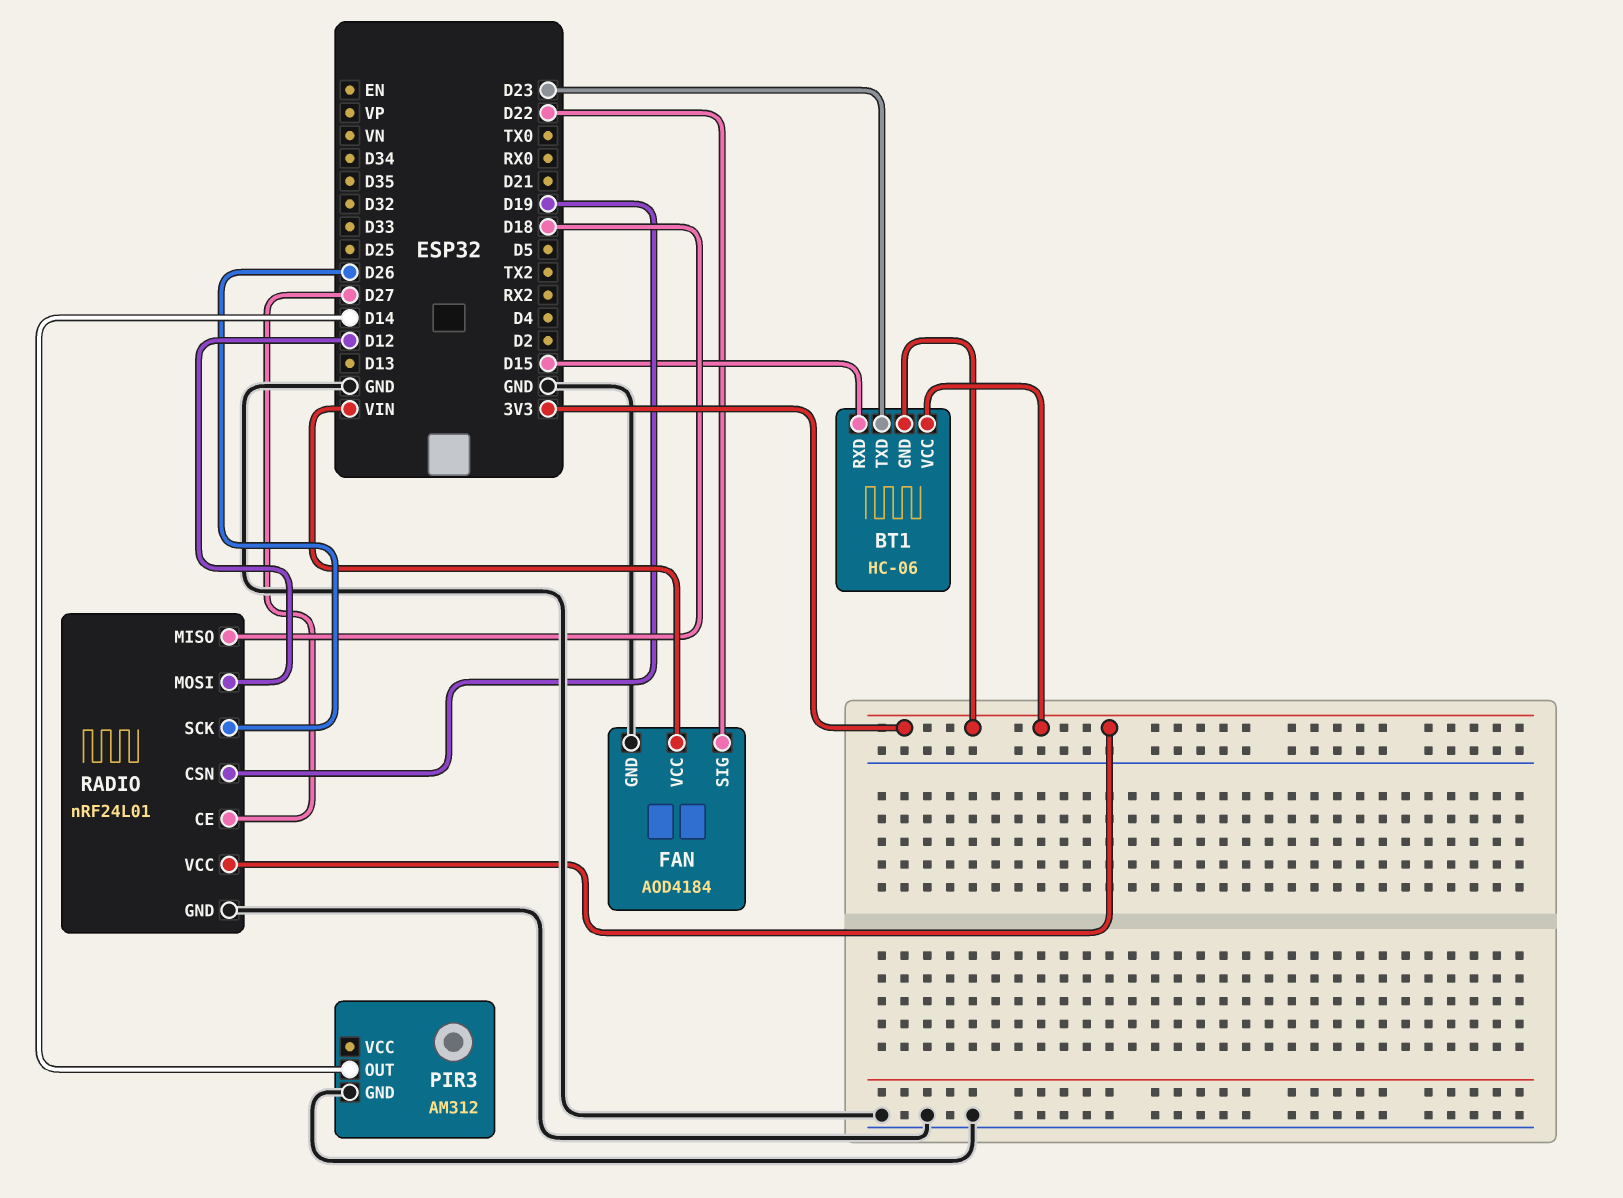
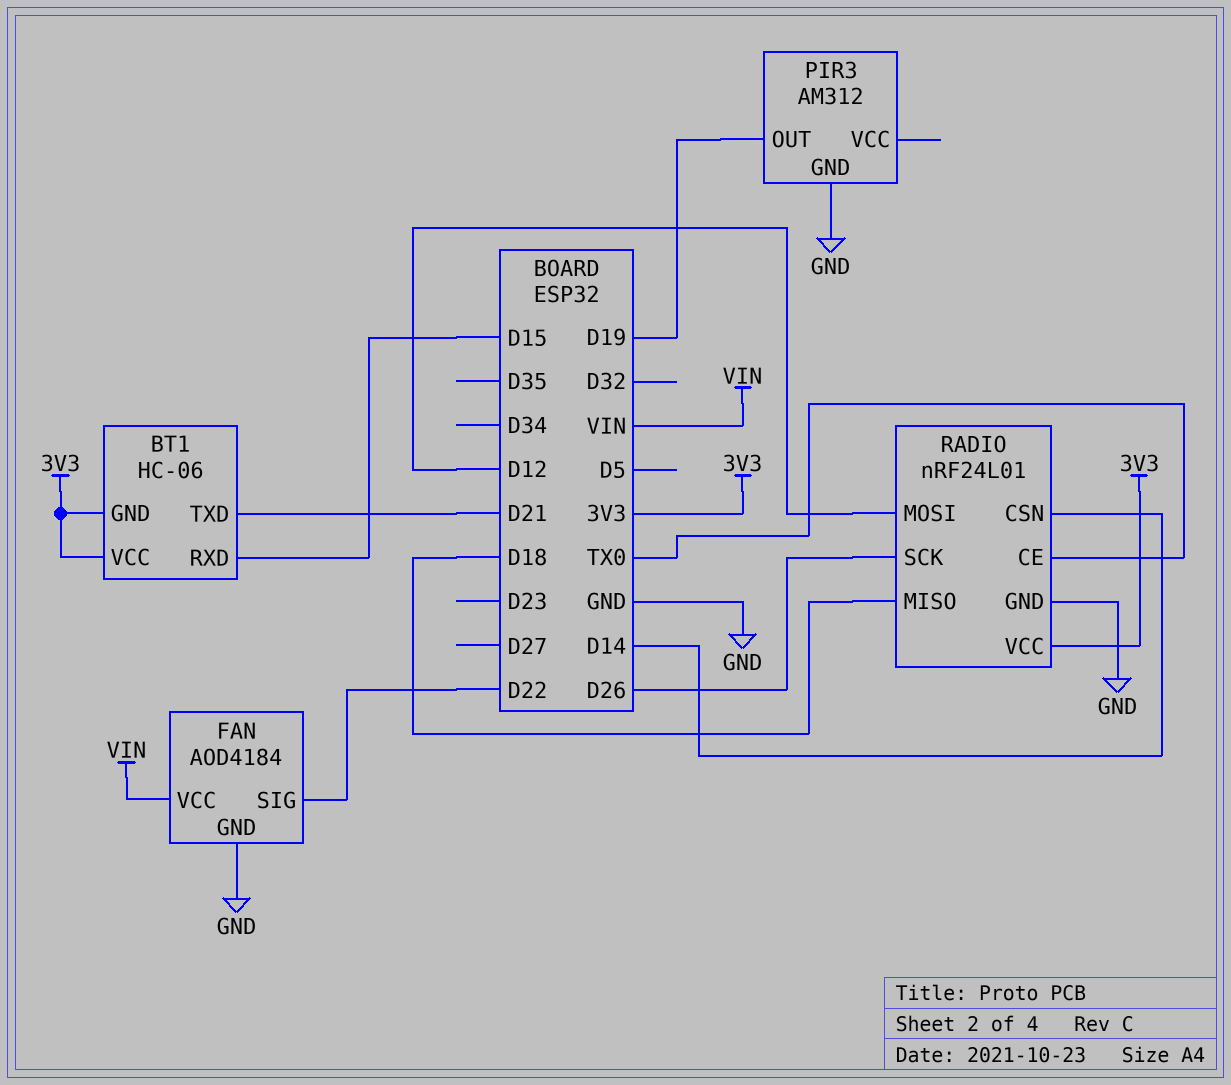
BT1 pin TXD: D23 -> D21
PIR3 pin OUT: D14 -> D19
RADIO pin CE: D27 -> TX0
RADIO pin CSN: D19 -> D14

